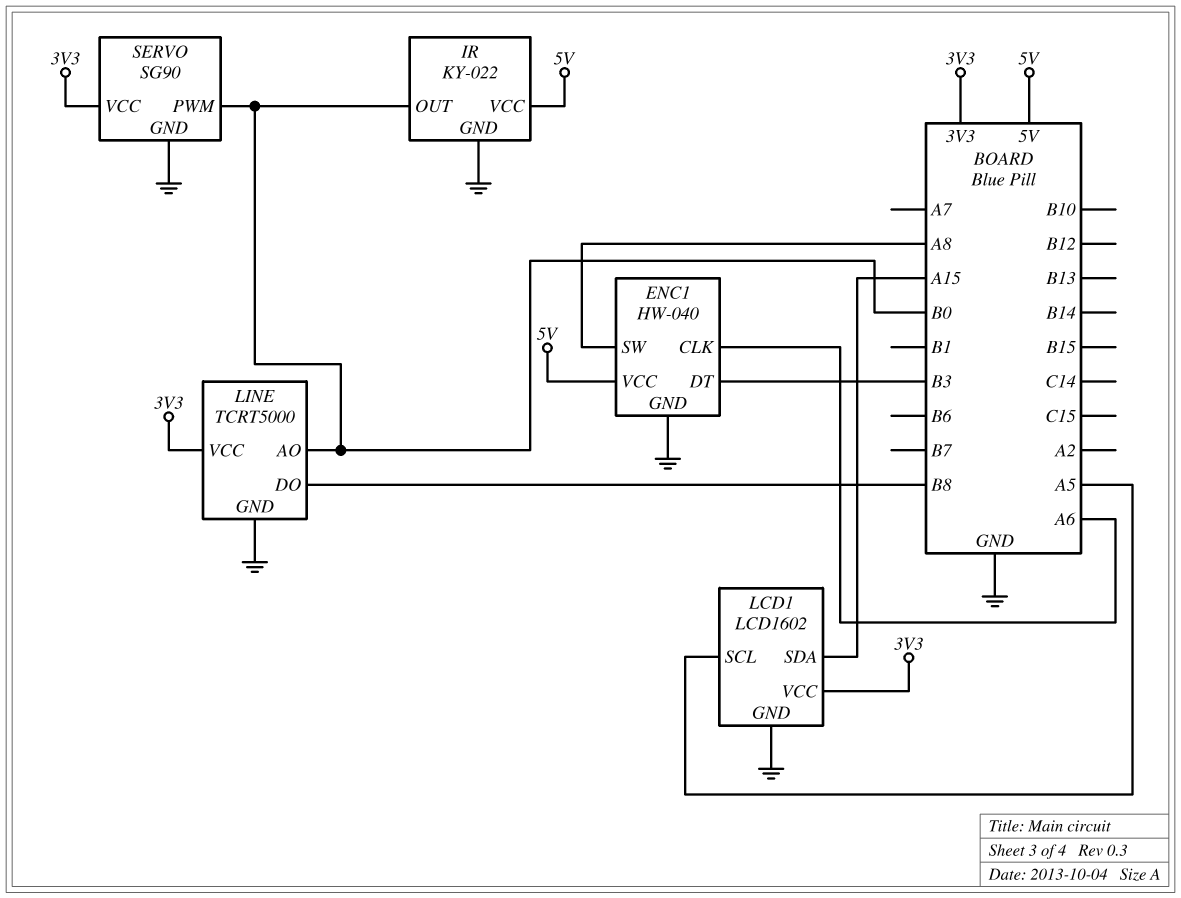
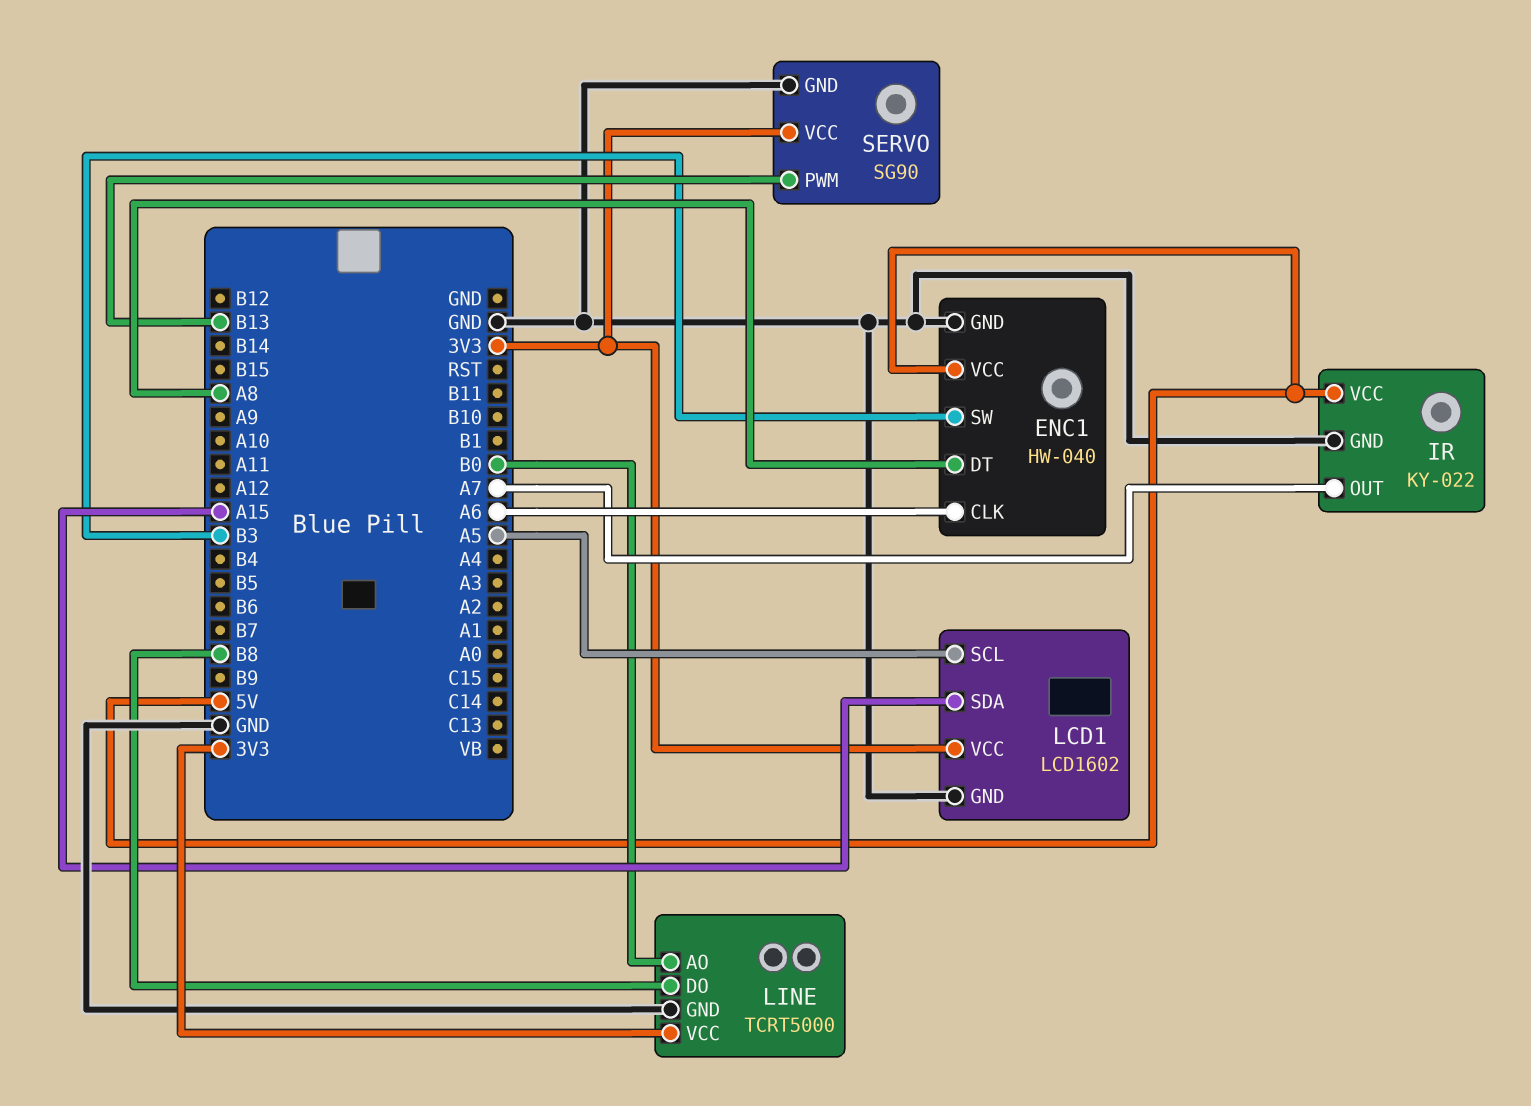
ENC1 pin DT: B3 -> A8
ENC1 pin SW: A8 -> B3
IR pin OUT: B0 -> A7
SERVO pin PWM: B0 -> B13

